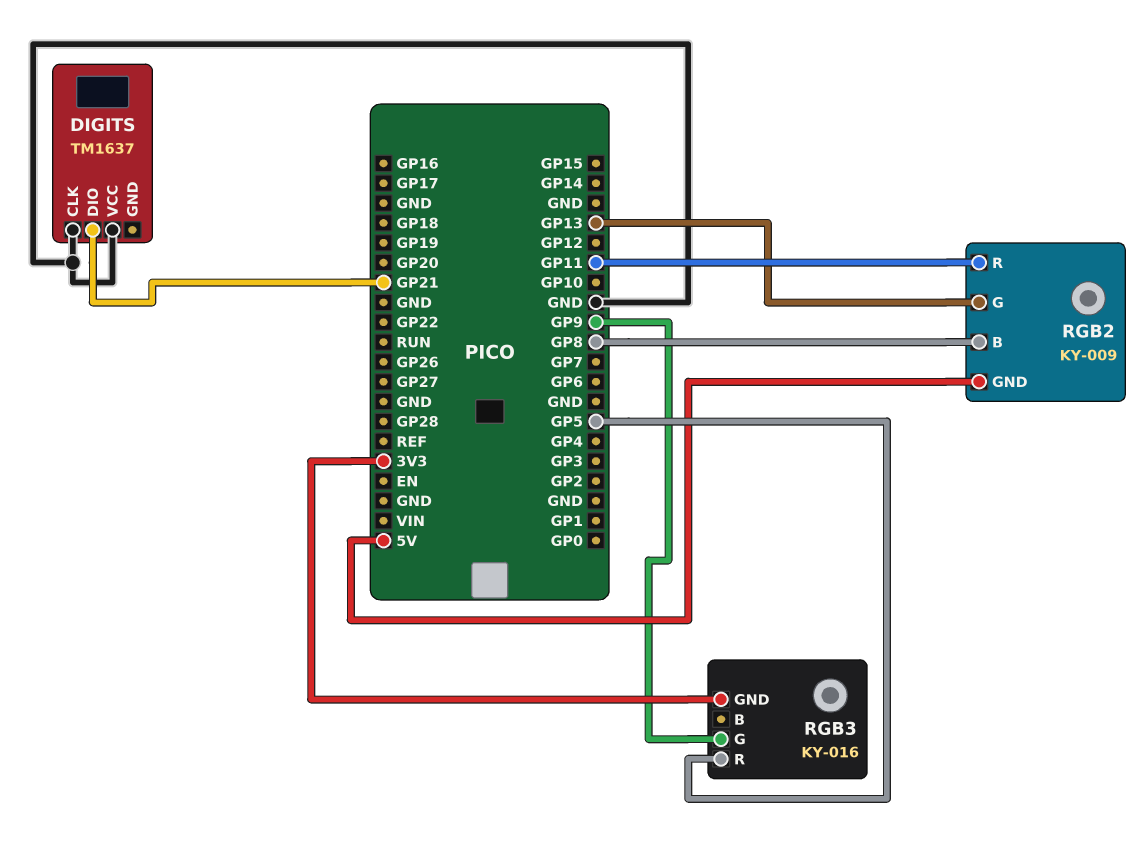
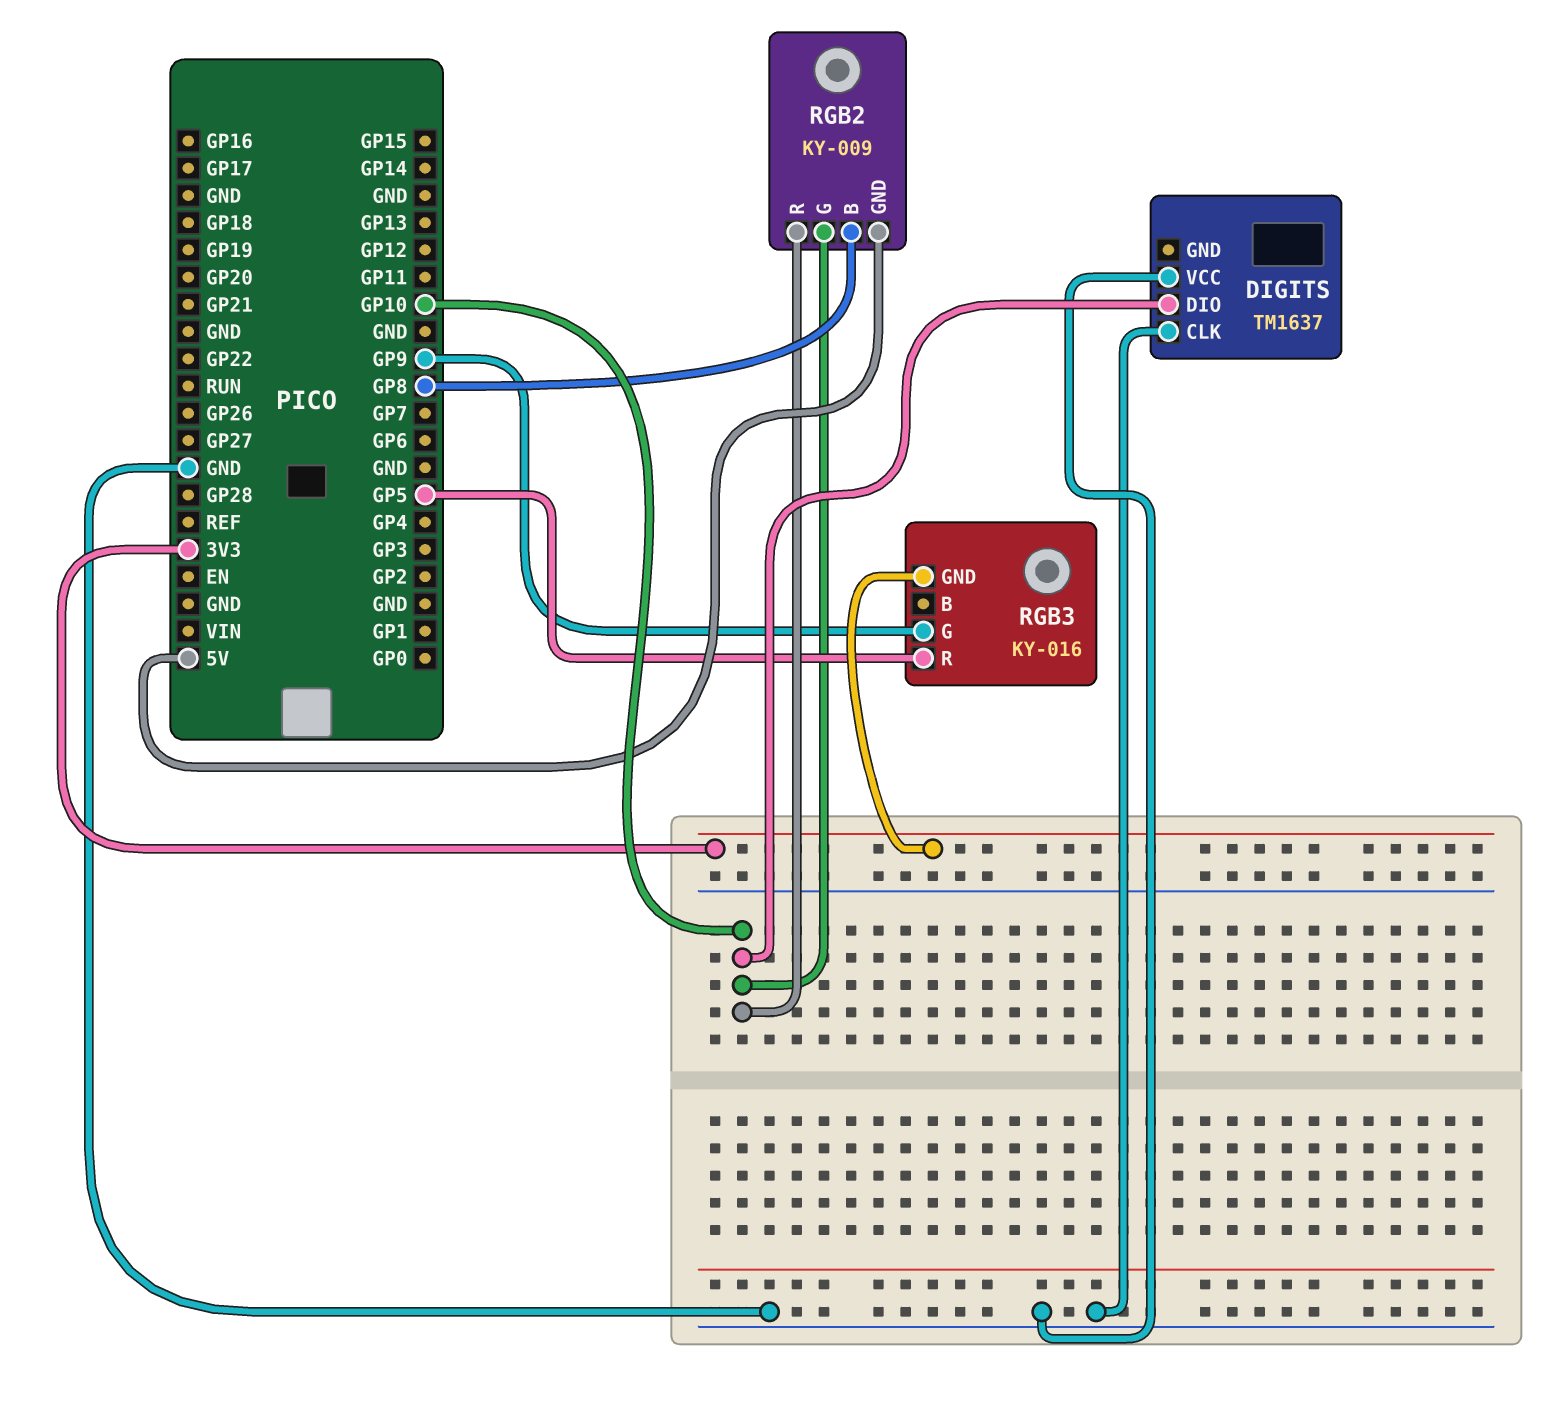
DIGITS pin DIO: GP21 -> GP10
RGB2 pin G: GP13 -> GP10
RGB2 pin R: GP11 -> GP10

